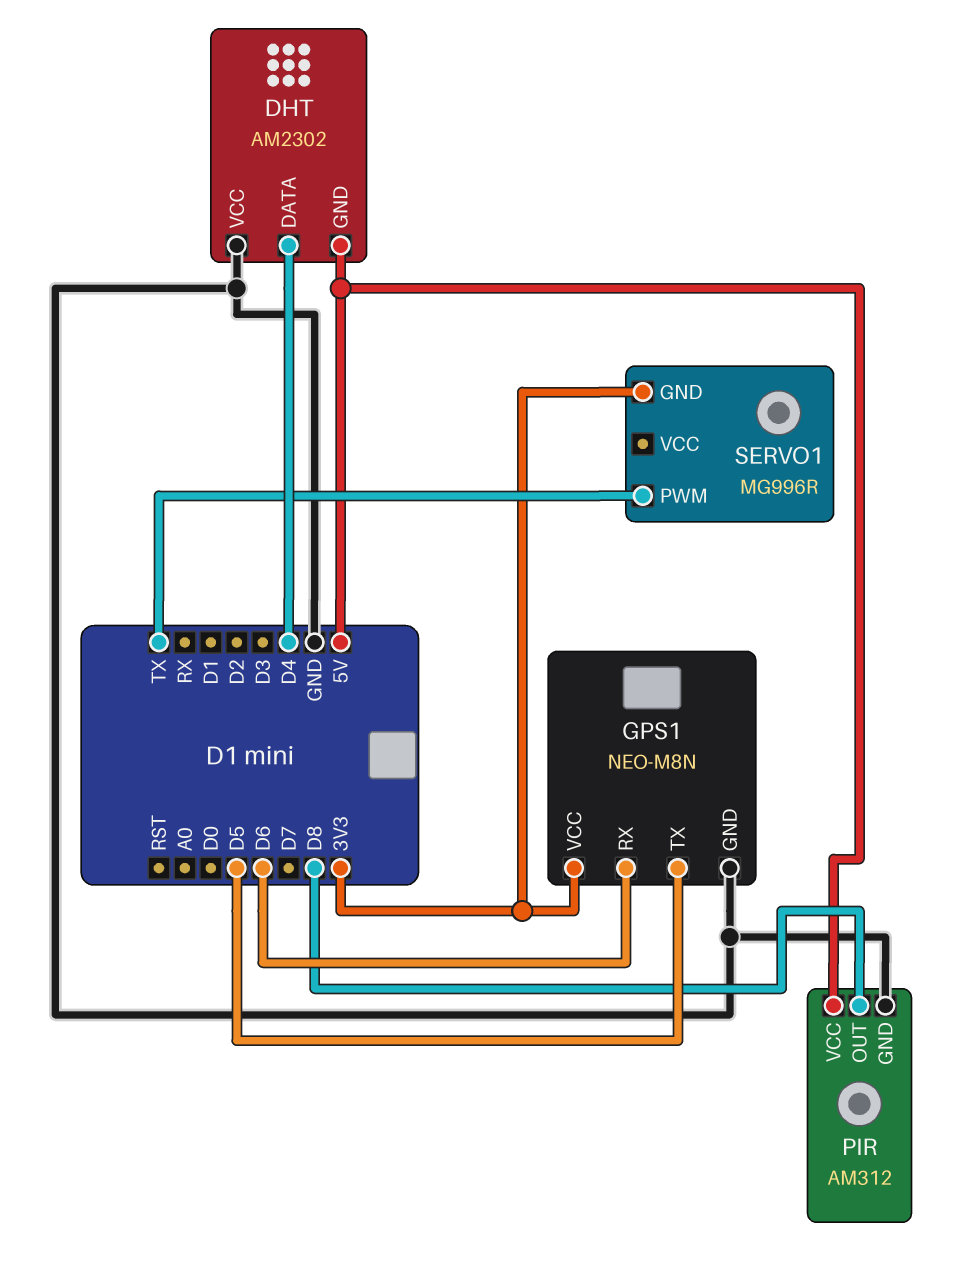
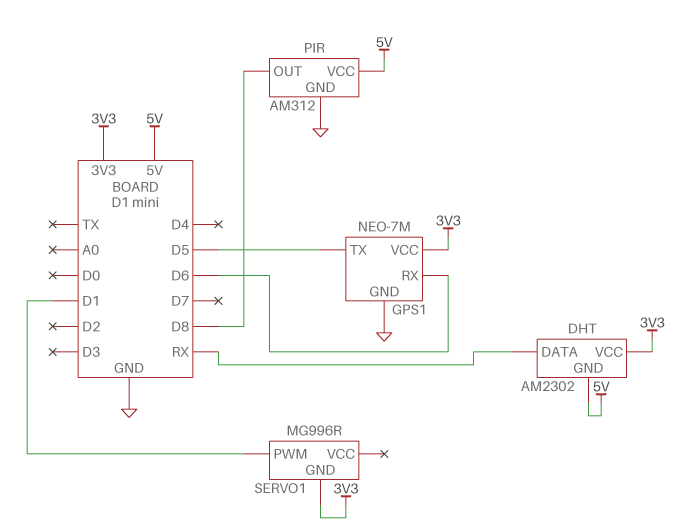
DHT pin DATA: D4 -> RX
DHT pin VCC: GND -> 3V3
GPS1: NEO-M8N -> NEO-7M
SERVO1 pin PWM: TX -> D1

